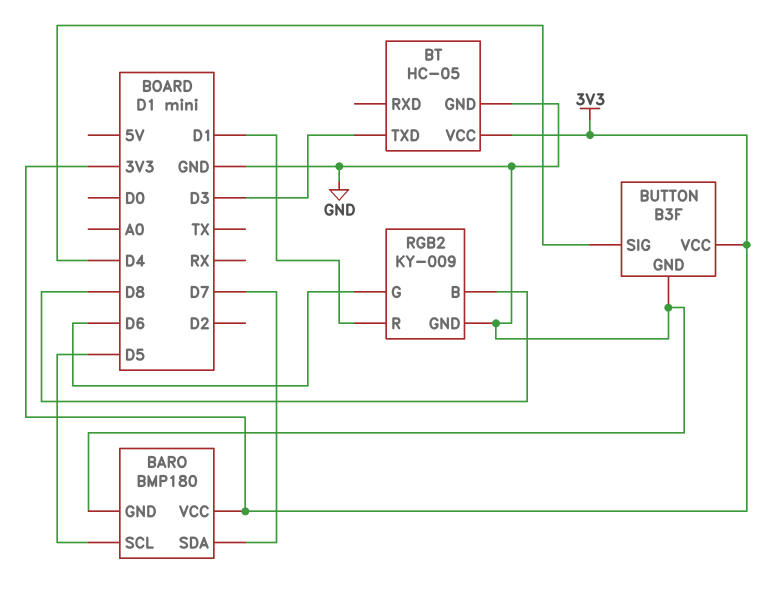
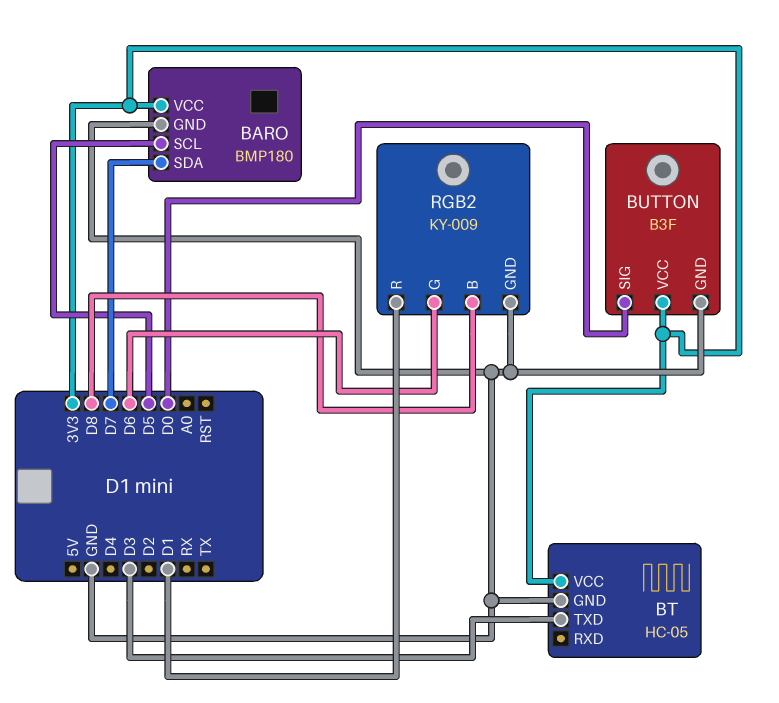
BUTTON pin SIG: D4 -> D0

